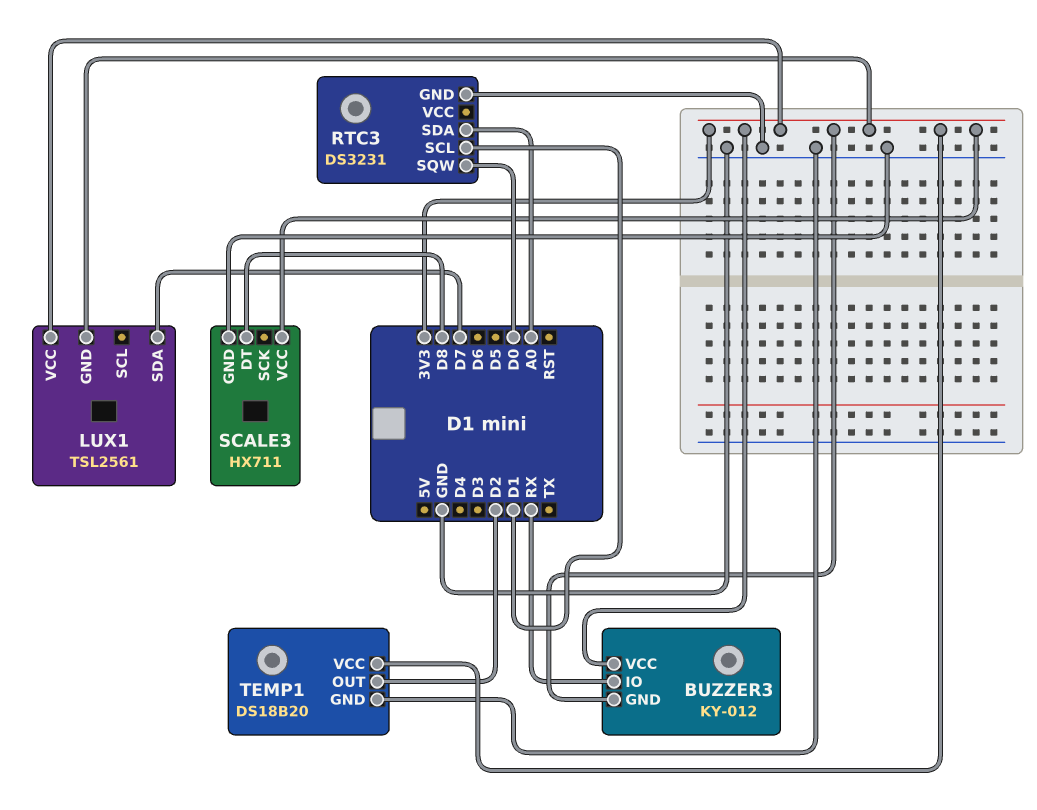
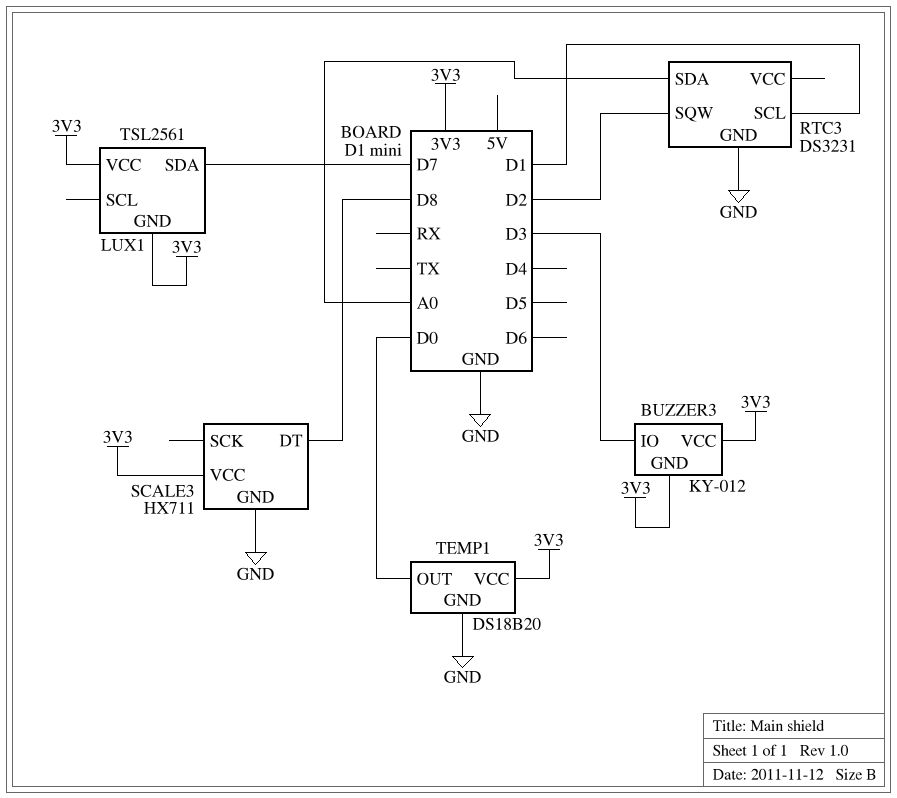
BUZZER3 pin IO: RX -> D3
RTC3 pin SQW: D0 -> D2
TEMP1 pin OUT: D2 -> D0

